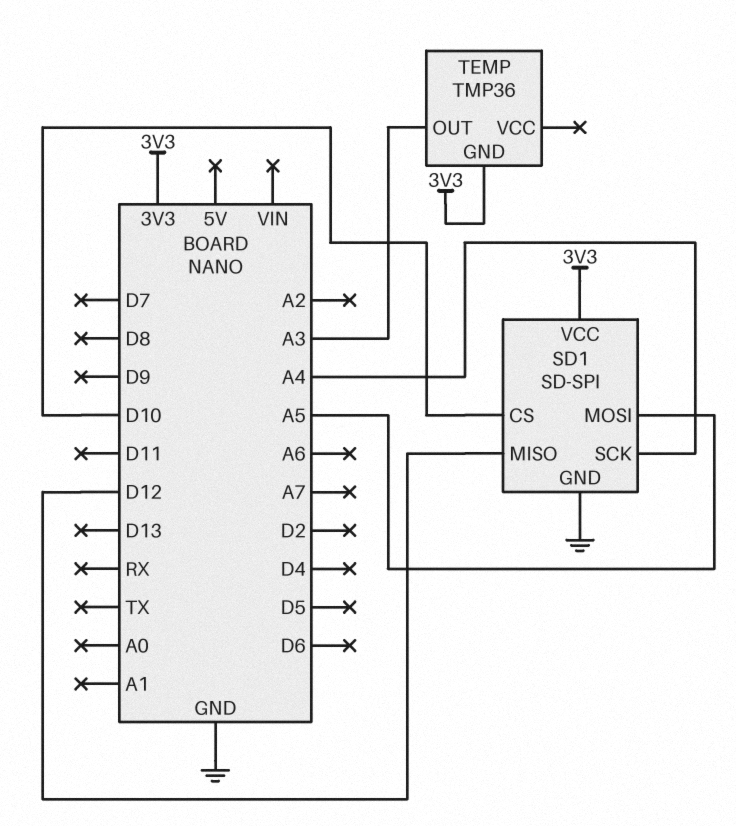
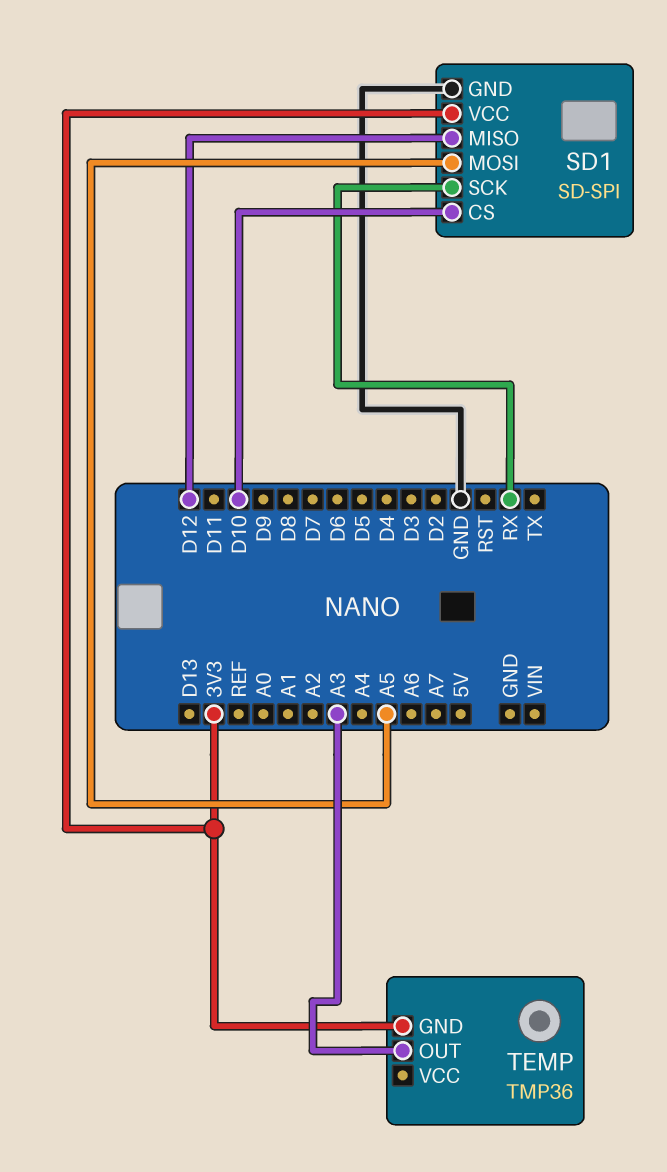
SD1 pin SCK: A4 -> RX

